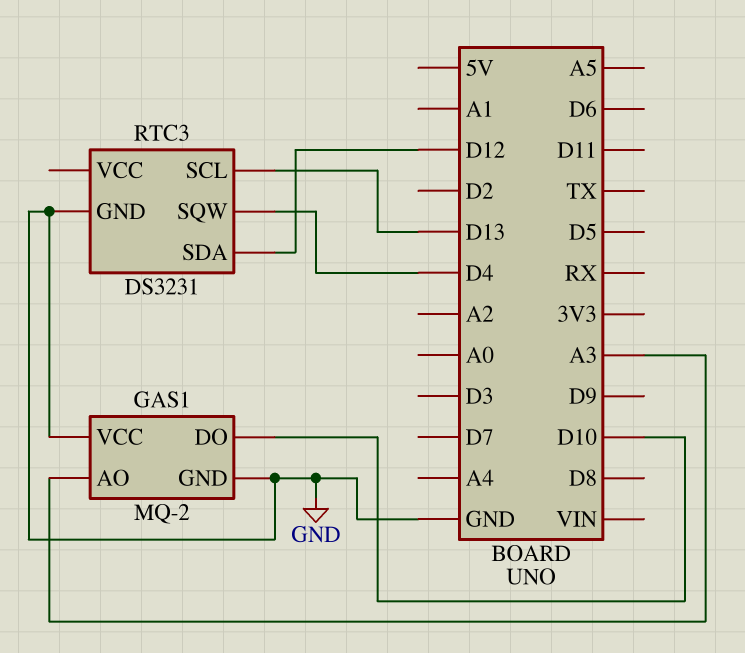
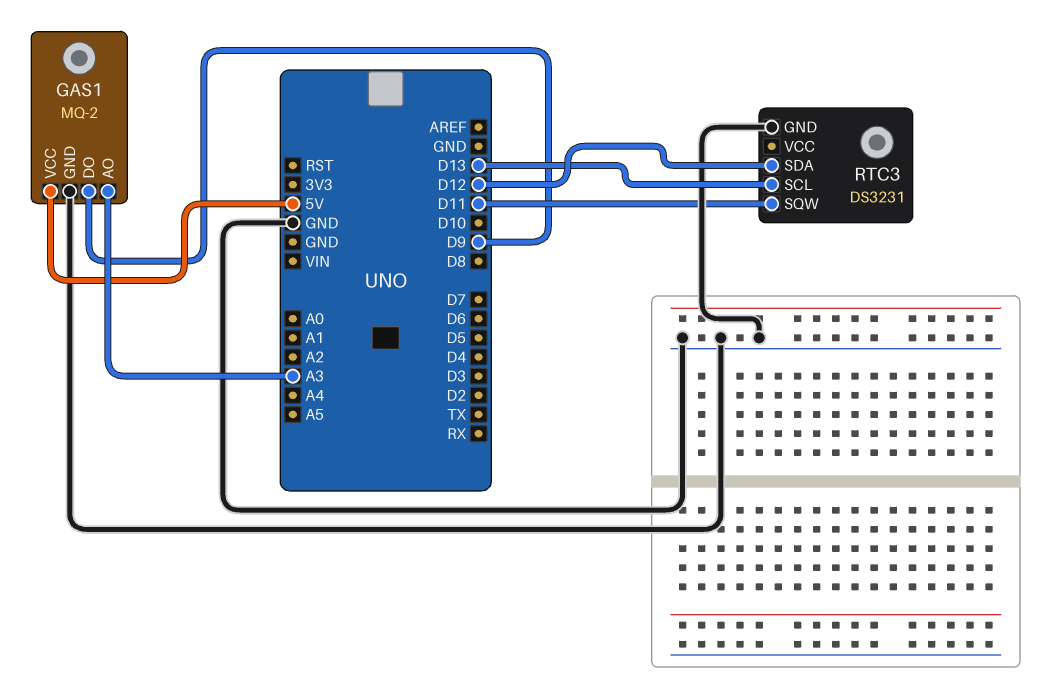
GAS1 pin DO: D10 -> D9
GAS1 pin VCC: GND -> 5V
RTC3 pin SQW: D4 -> D11

